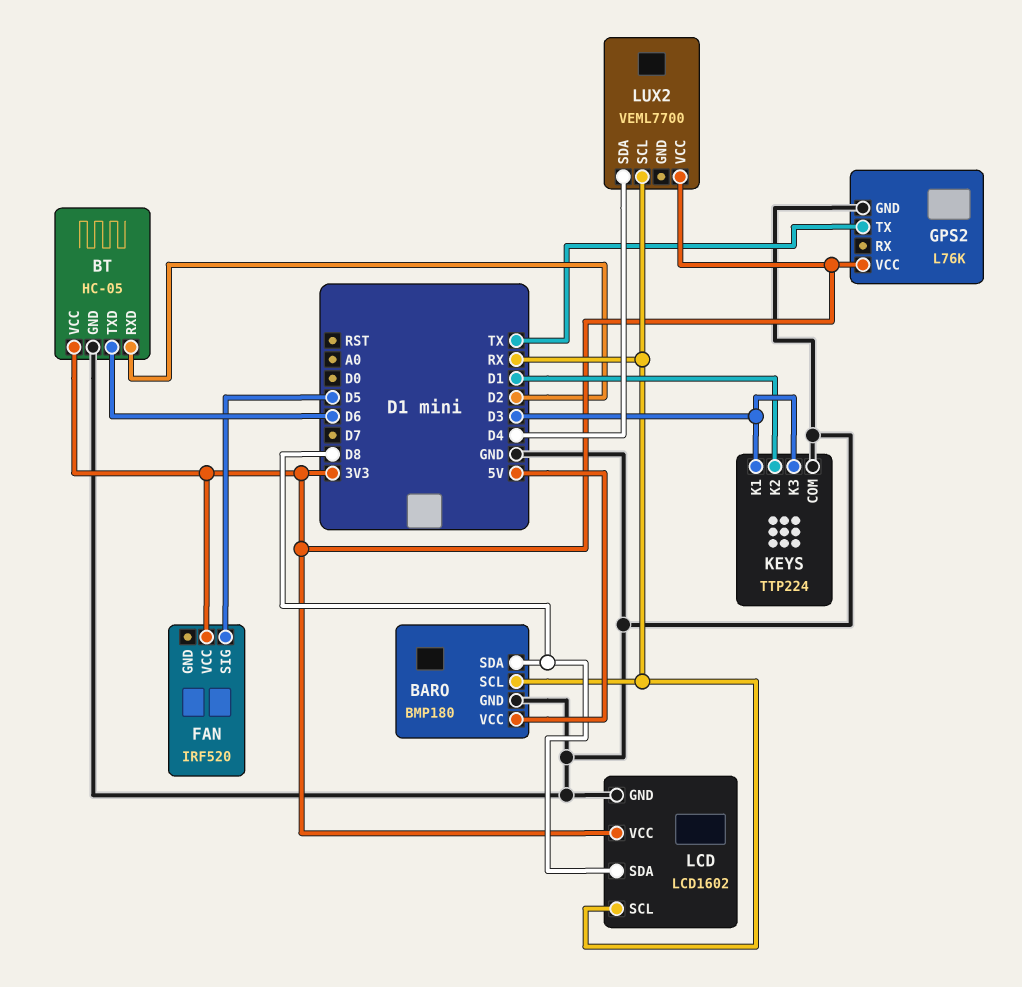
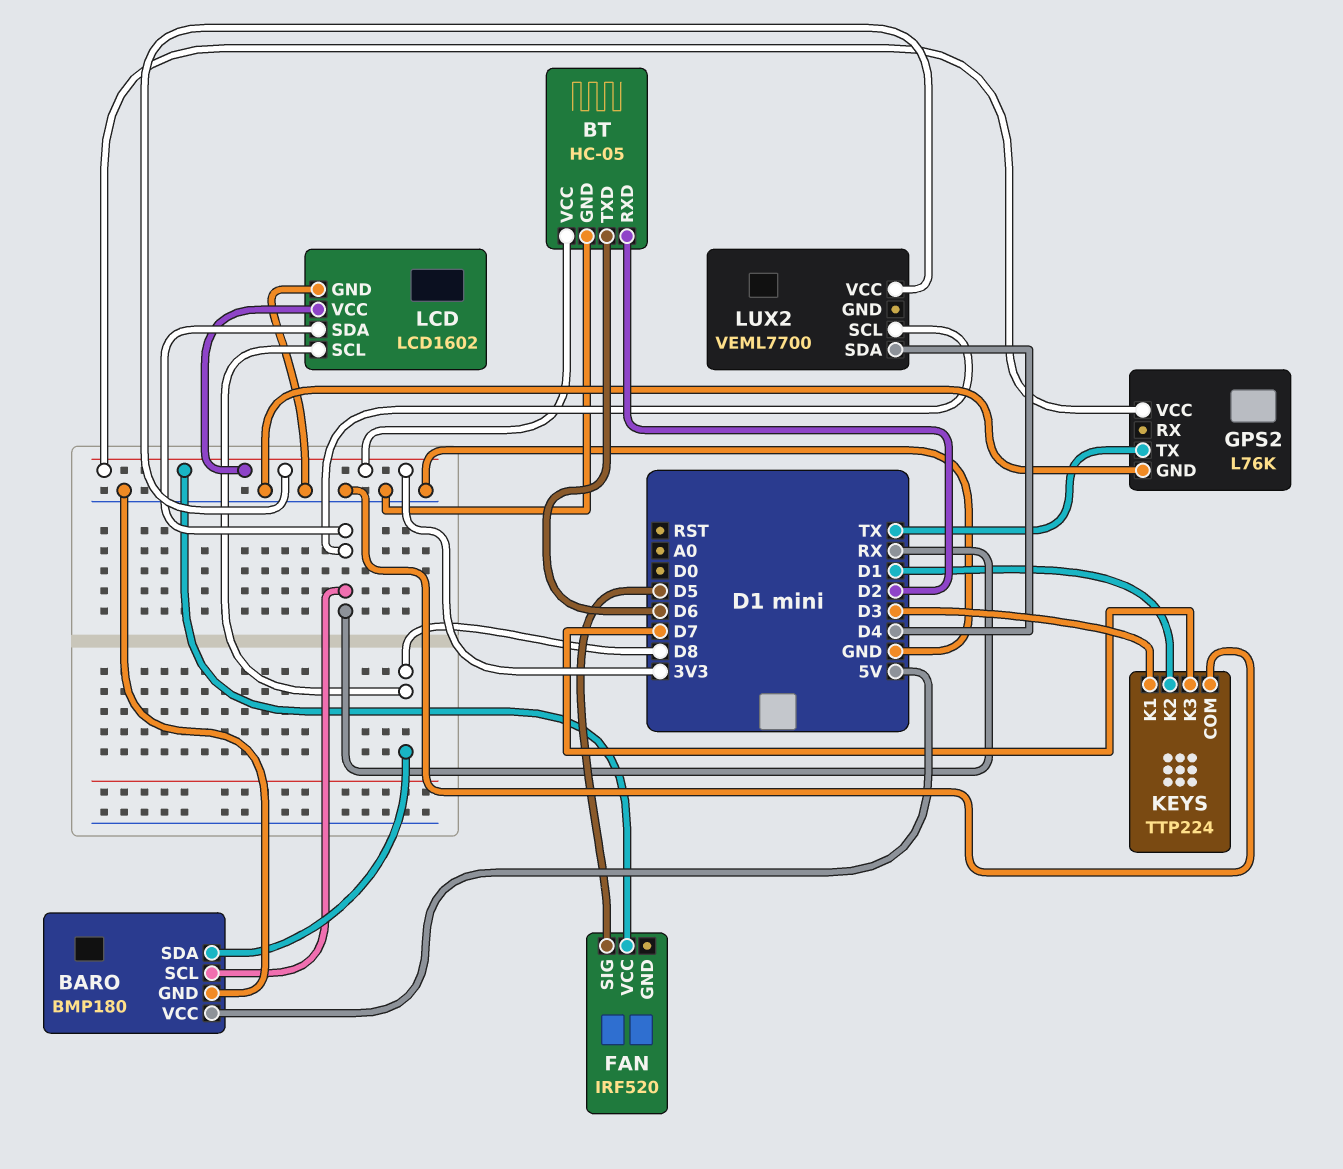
KEYS pin K3: D3 -> D7
LCD pin SCL: RX -> D8
LCD pin SDA: D8 -> RX

